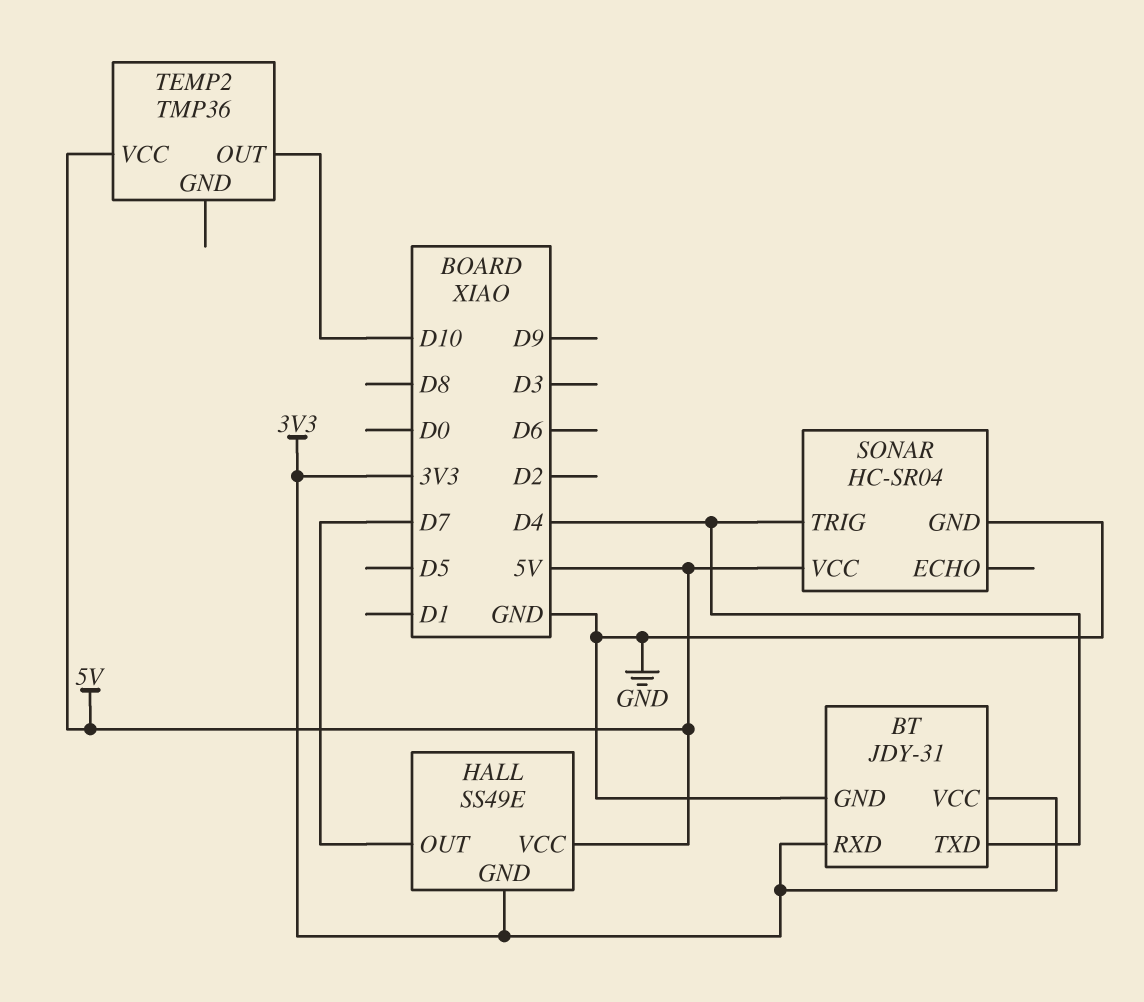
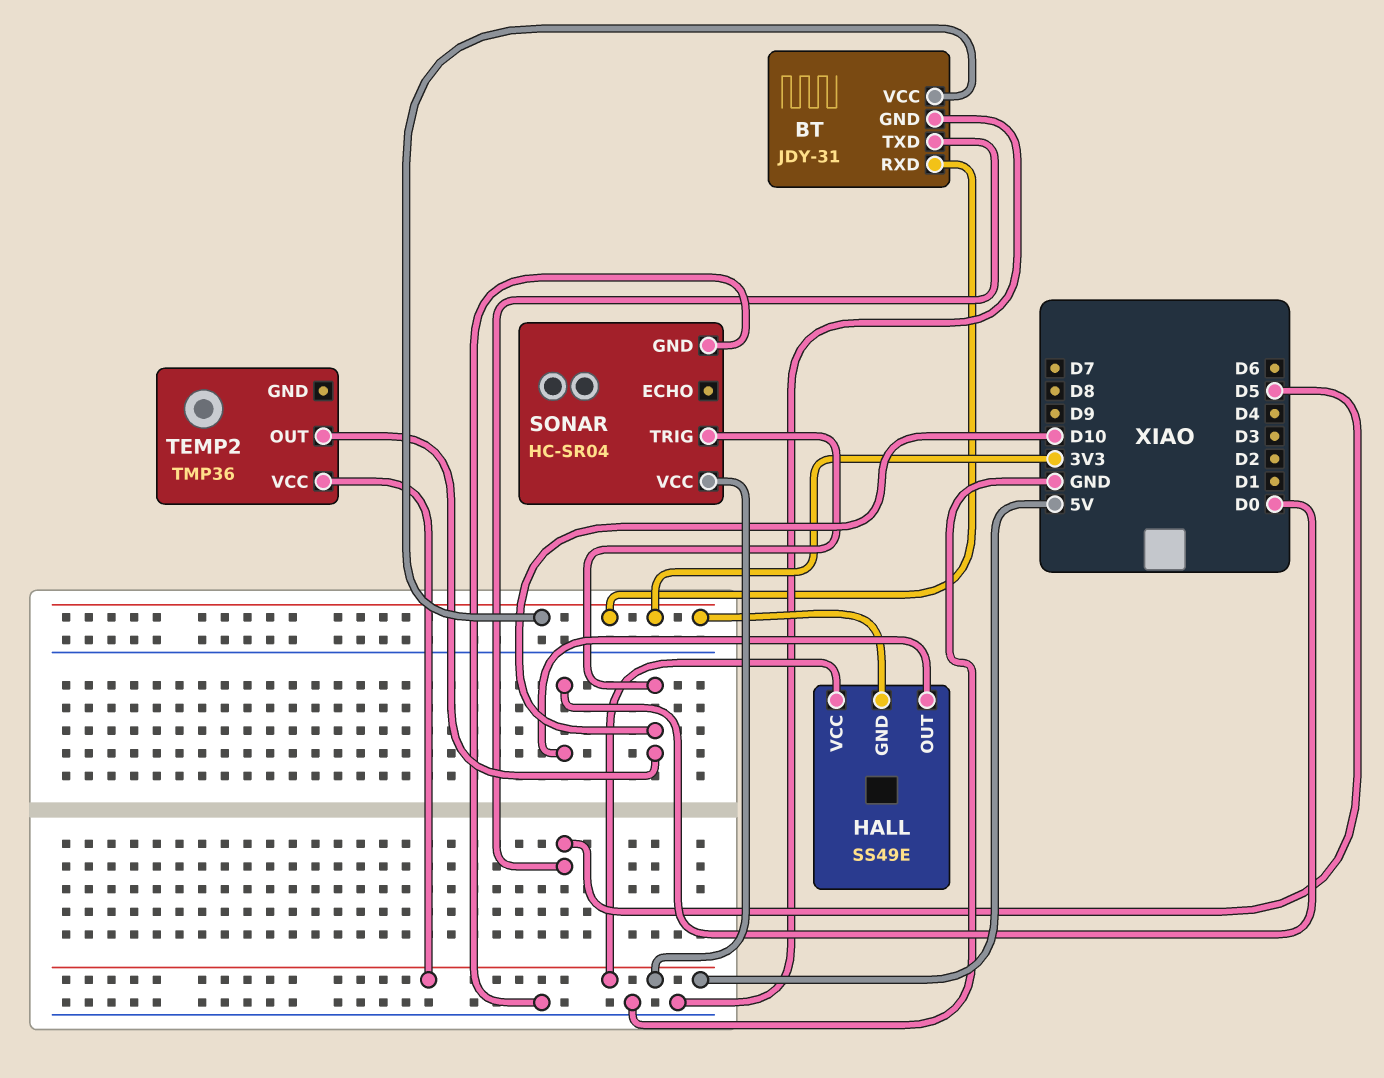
BT pin TXD: D4 -> D5
HALL pin OUT: D7 -> D0
SONAR pin TRIG: D4 -> D10

